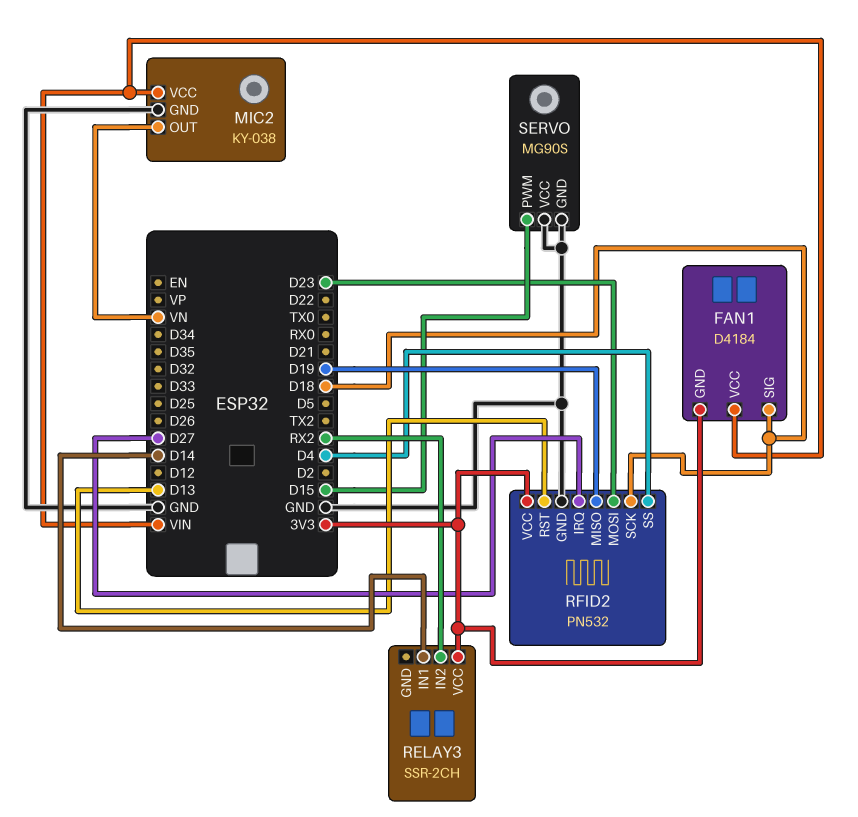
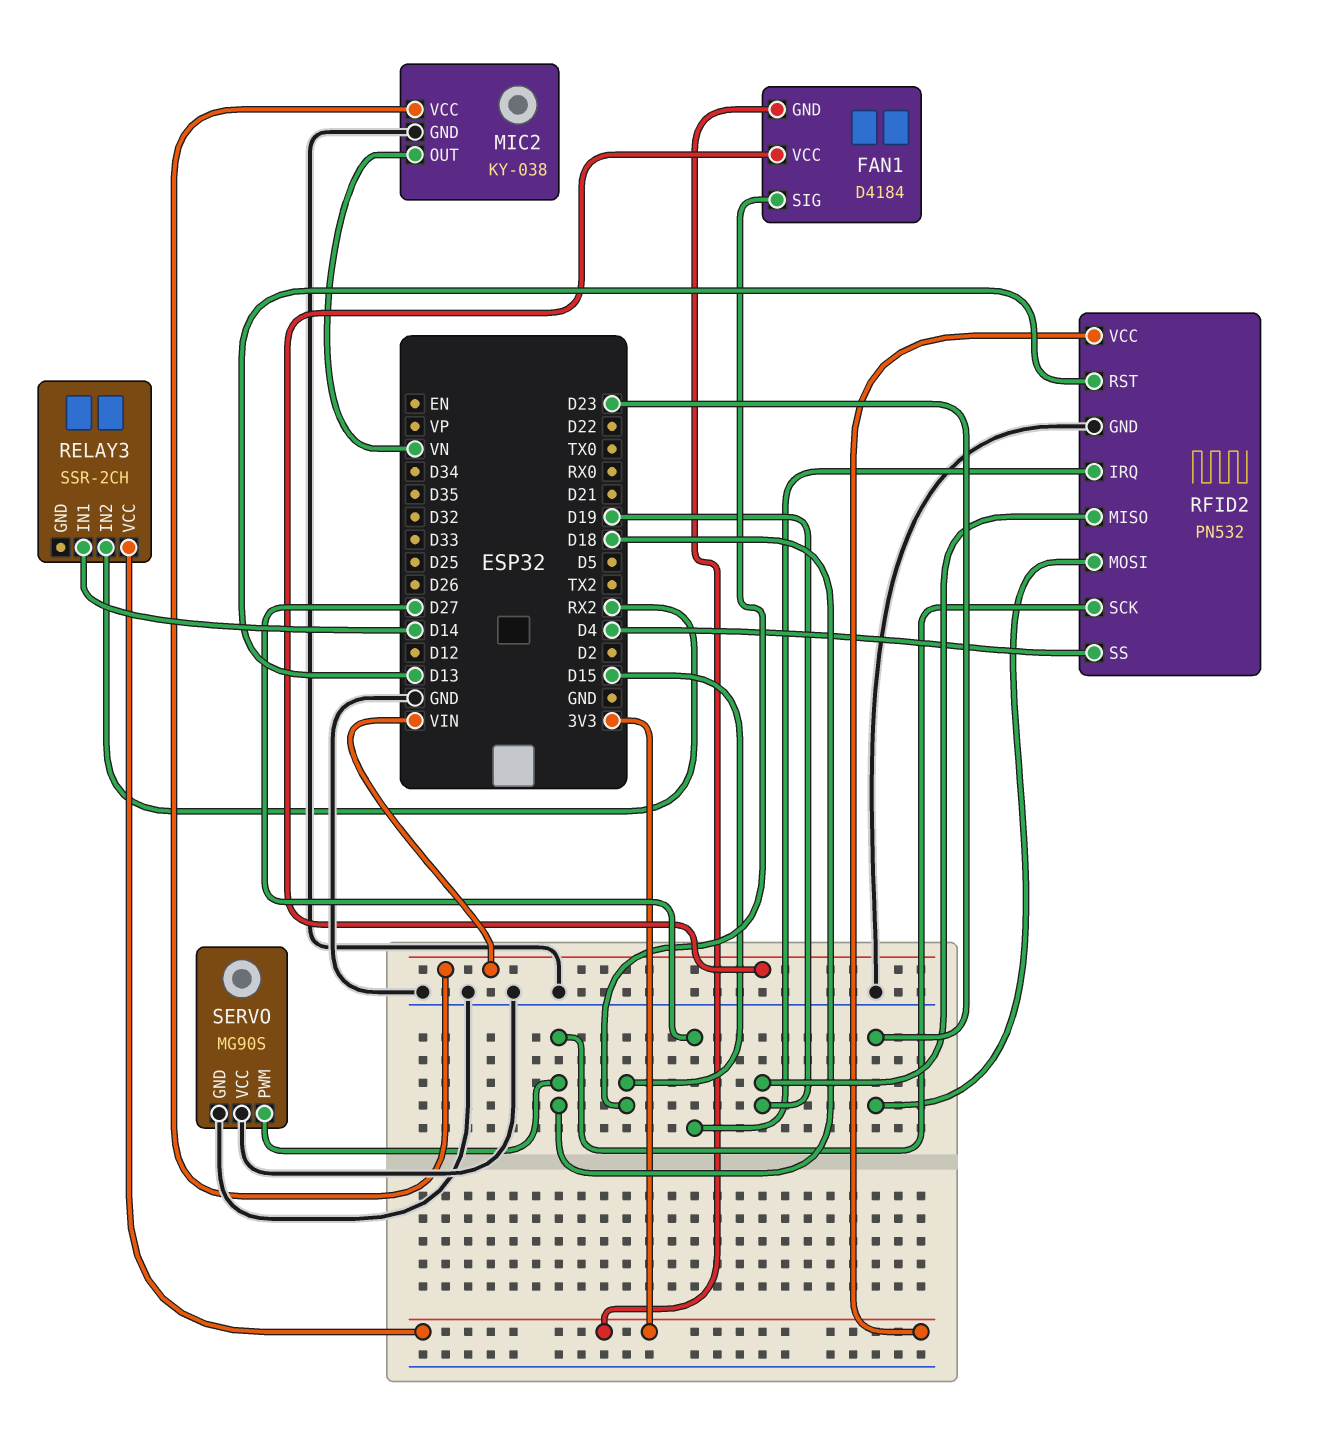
FAN1 pin SIG: D18 -> D15
SERVO pin PWM: D15 -> D18

